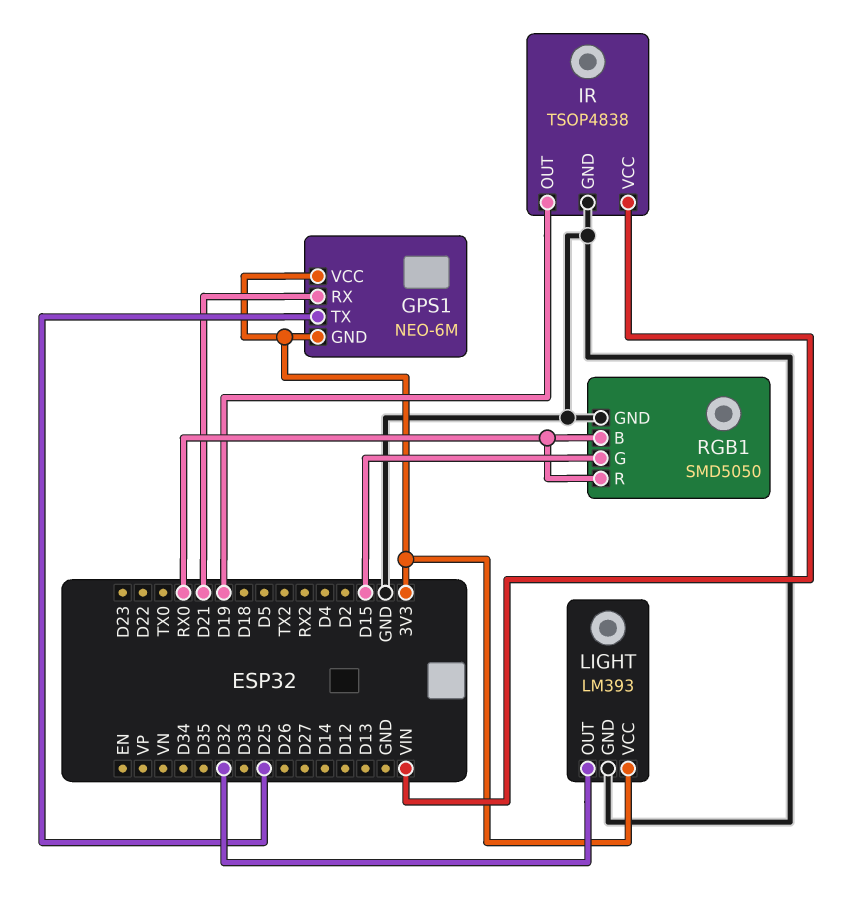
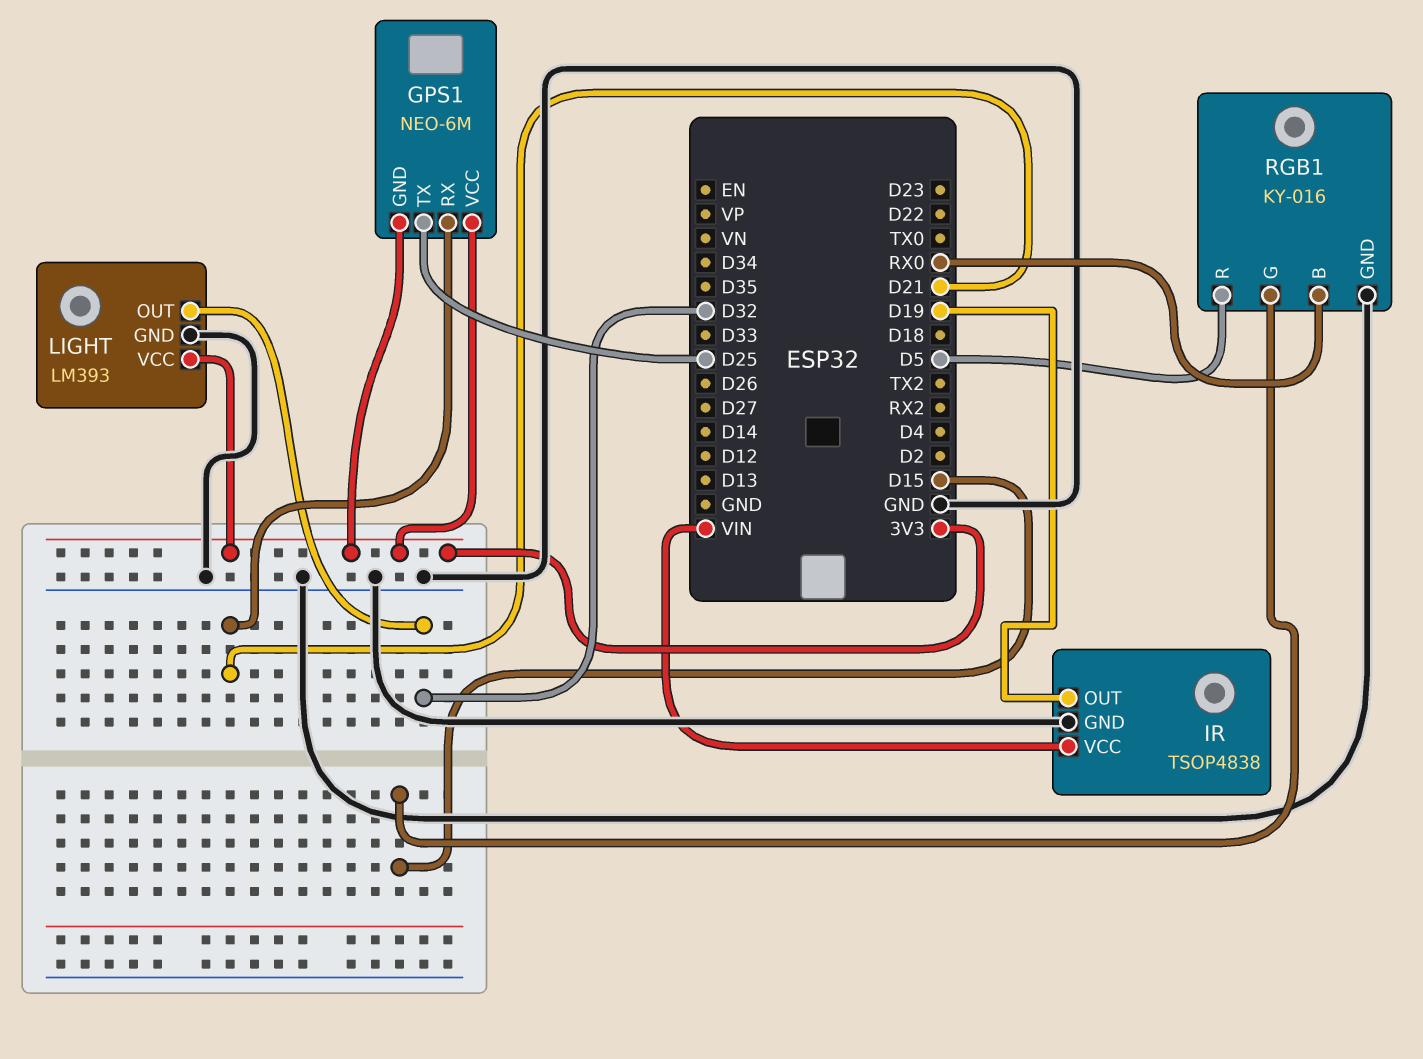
RGB1: SMD5050 -> KY-016
RGB1 pin R: RX0 -> D5

